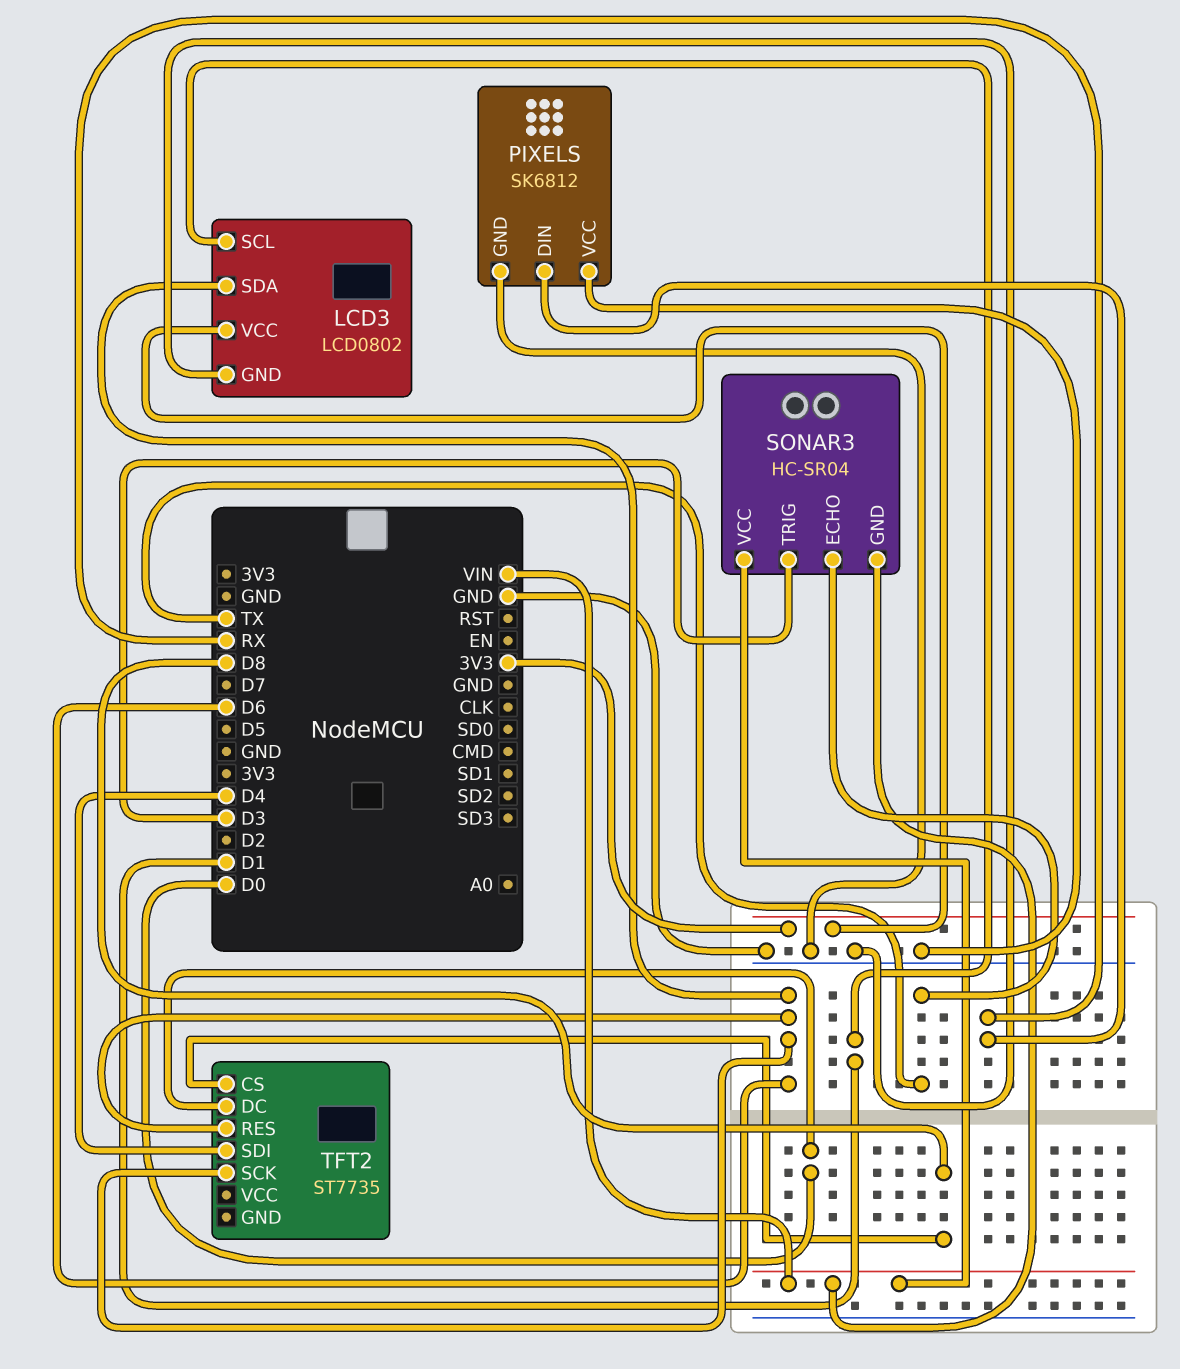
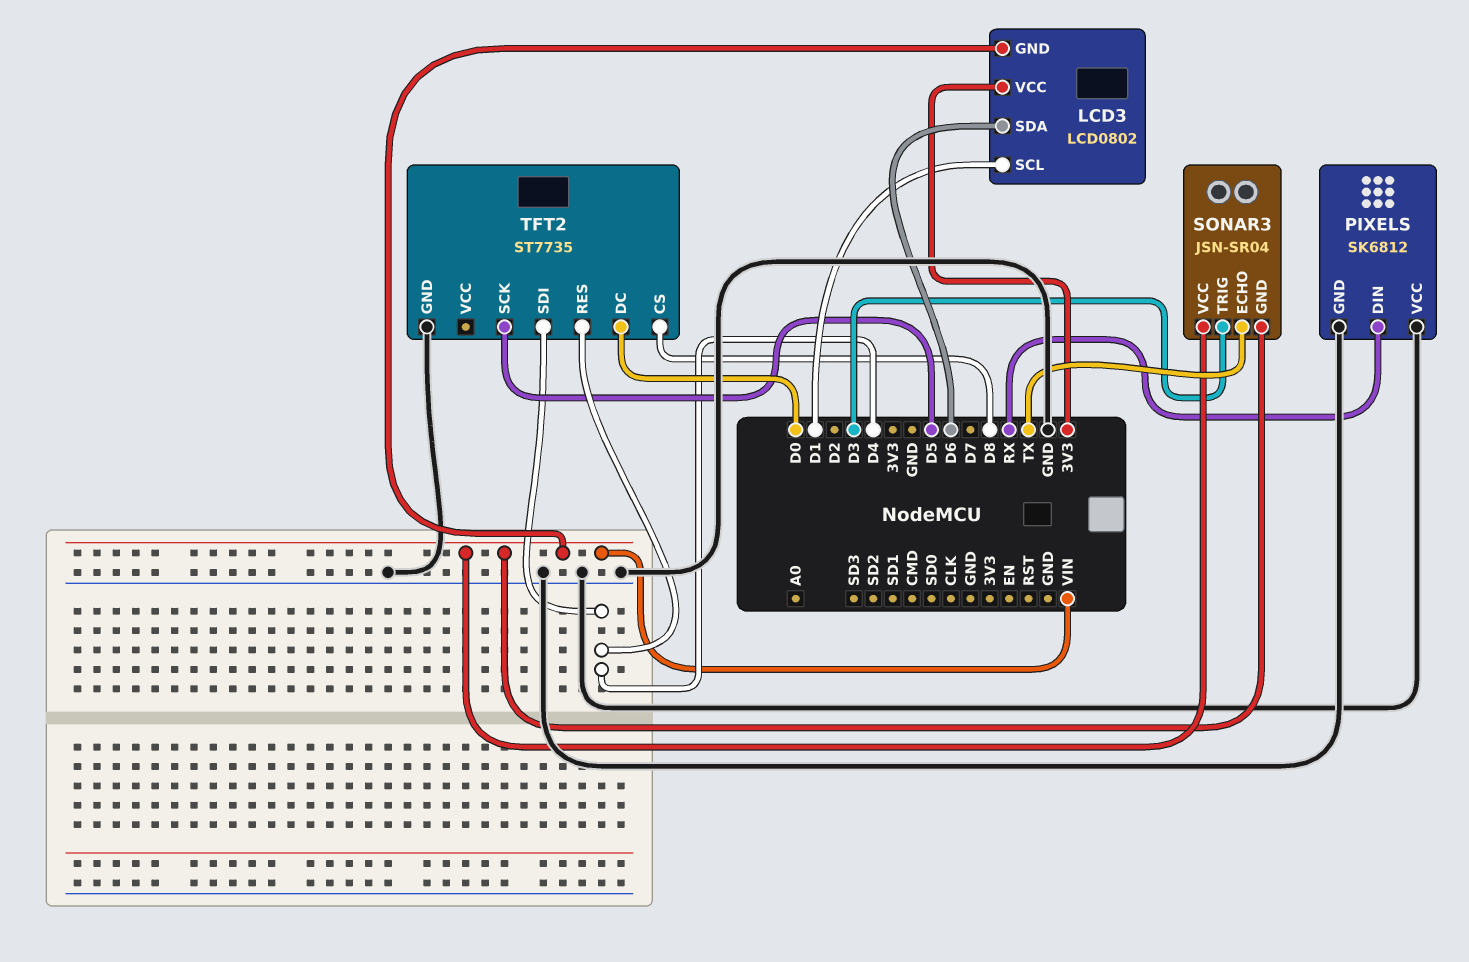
LCD3 pin GND: GND -> VIN
SONAR3: HC-SR04 -> JSN-SR04
TFT2 pin GND: none -> GND
TFT2 pin RES: D6 -> D4
TFT2 pin SCK: D6 -> D5

